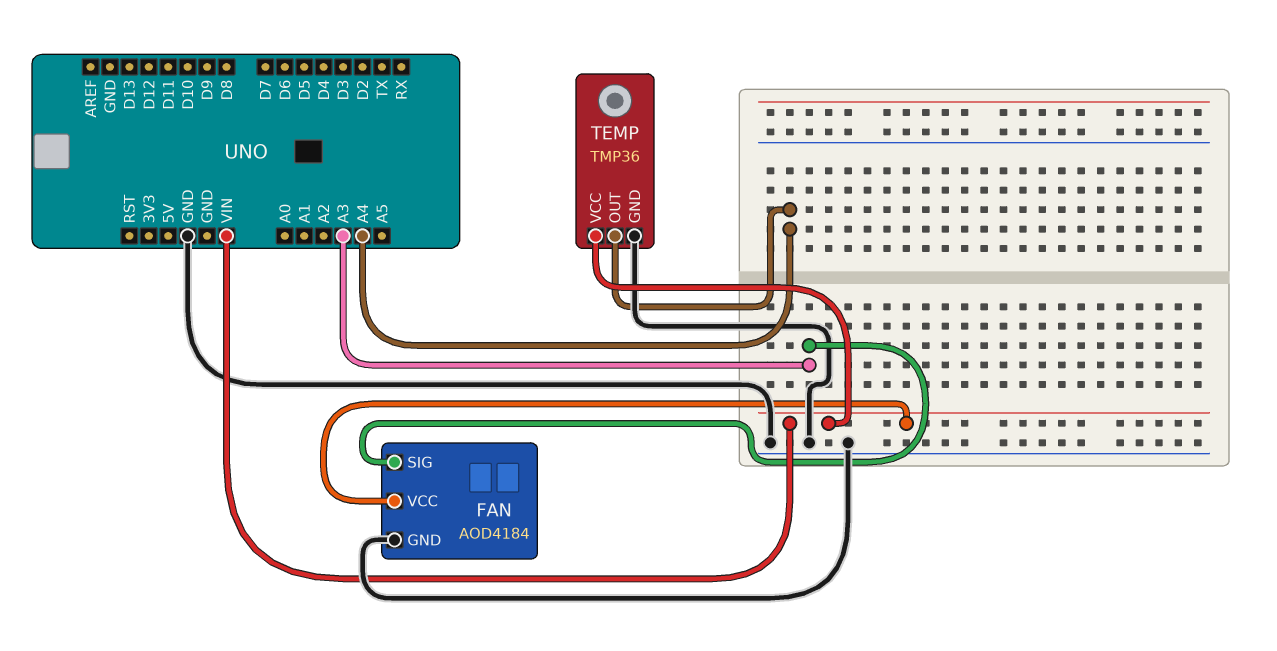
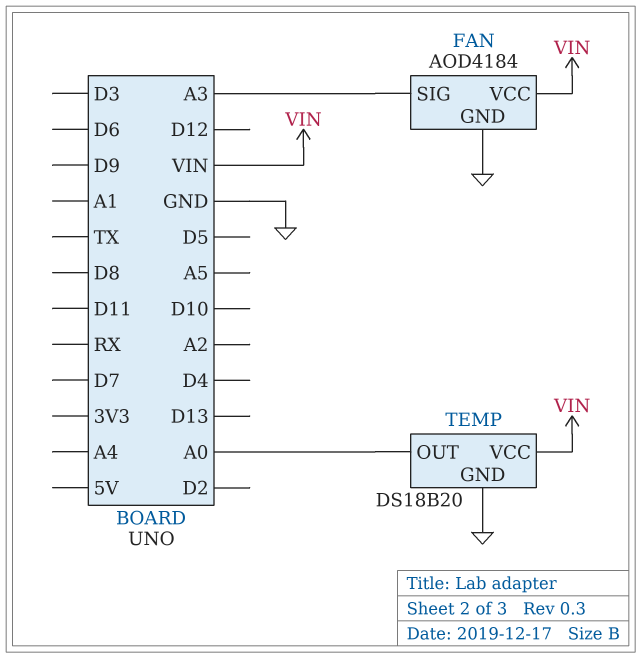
TEMP: TMP36 -> DS18B20
TEMP pin OUT: A4 -> A0

